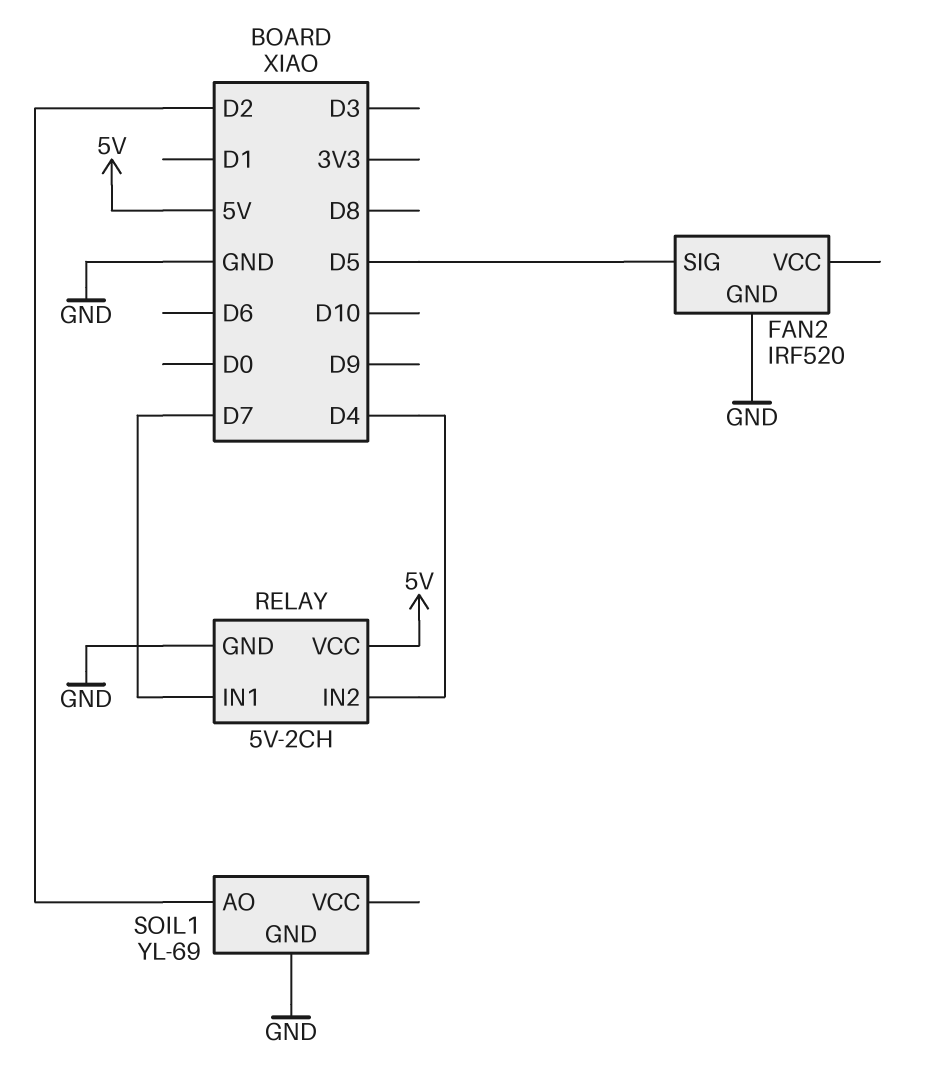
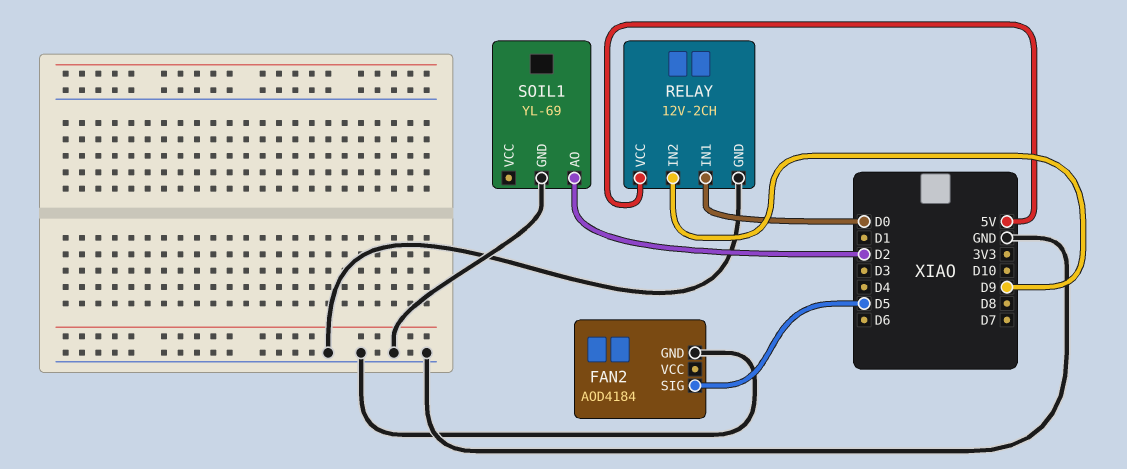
FAN2: IRF520 -> AOD4184
RELAY: 5V-2CH -> 12V-2CH
RELAY pin IN1: D7 -> D0
RELAY pin IN2: D4 -> D9

